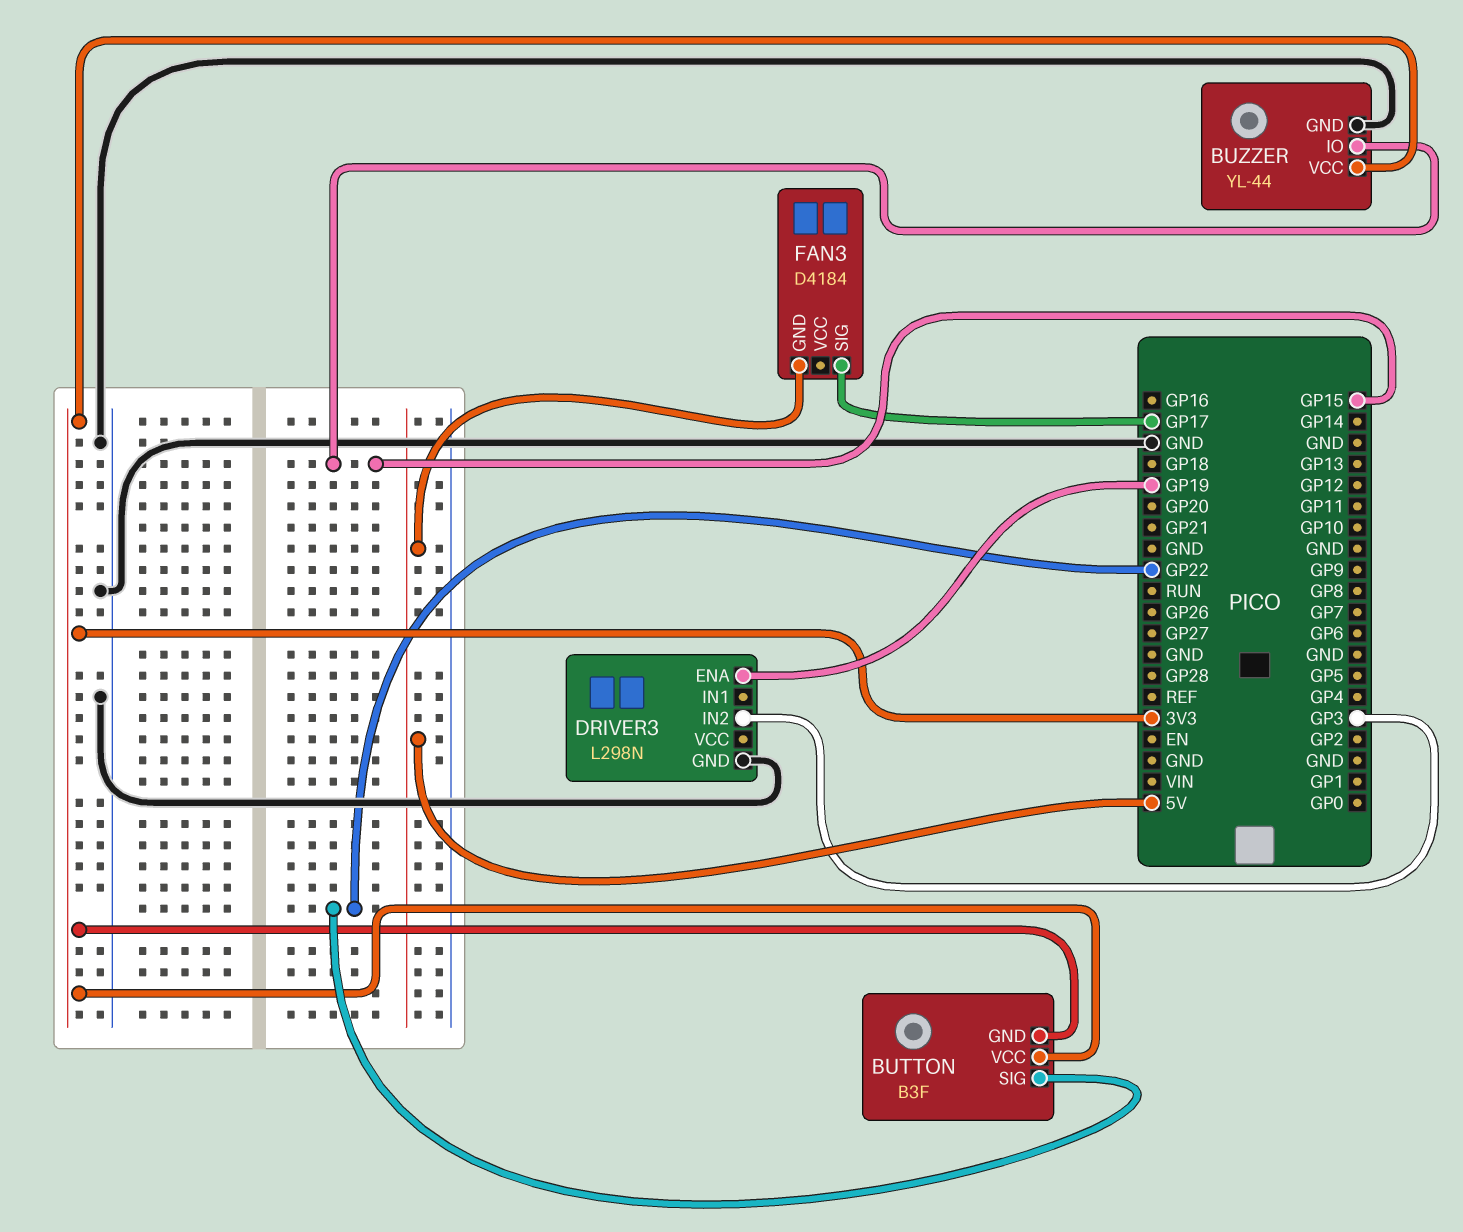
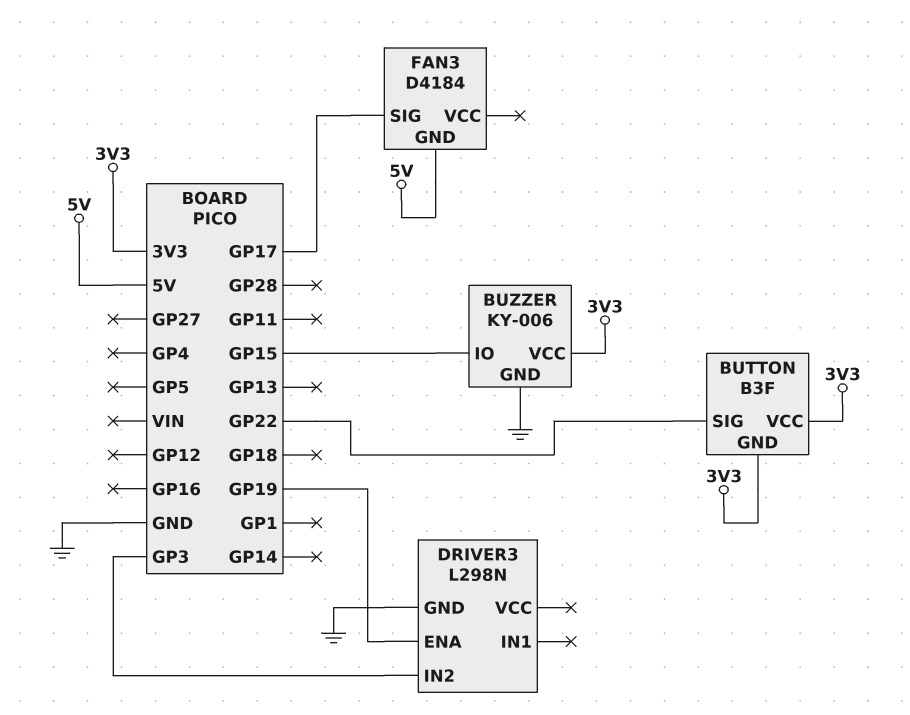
BUZZER: YL-44 -> KY-006

